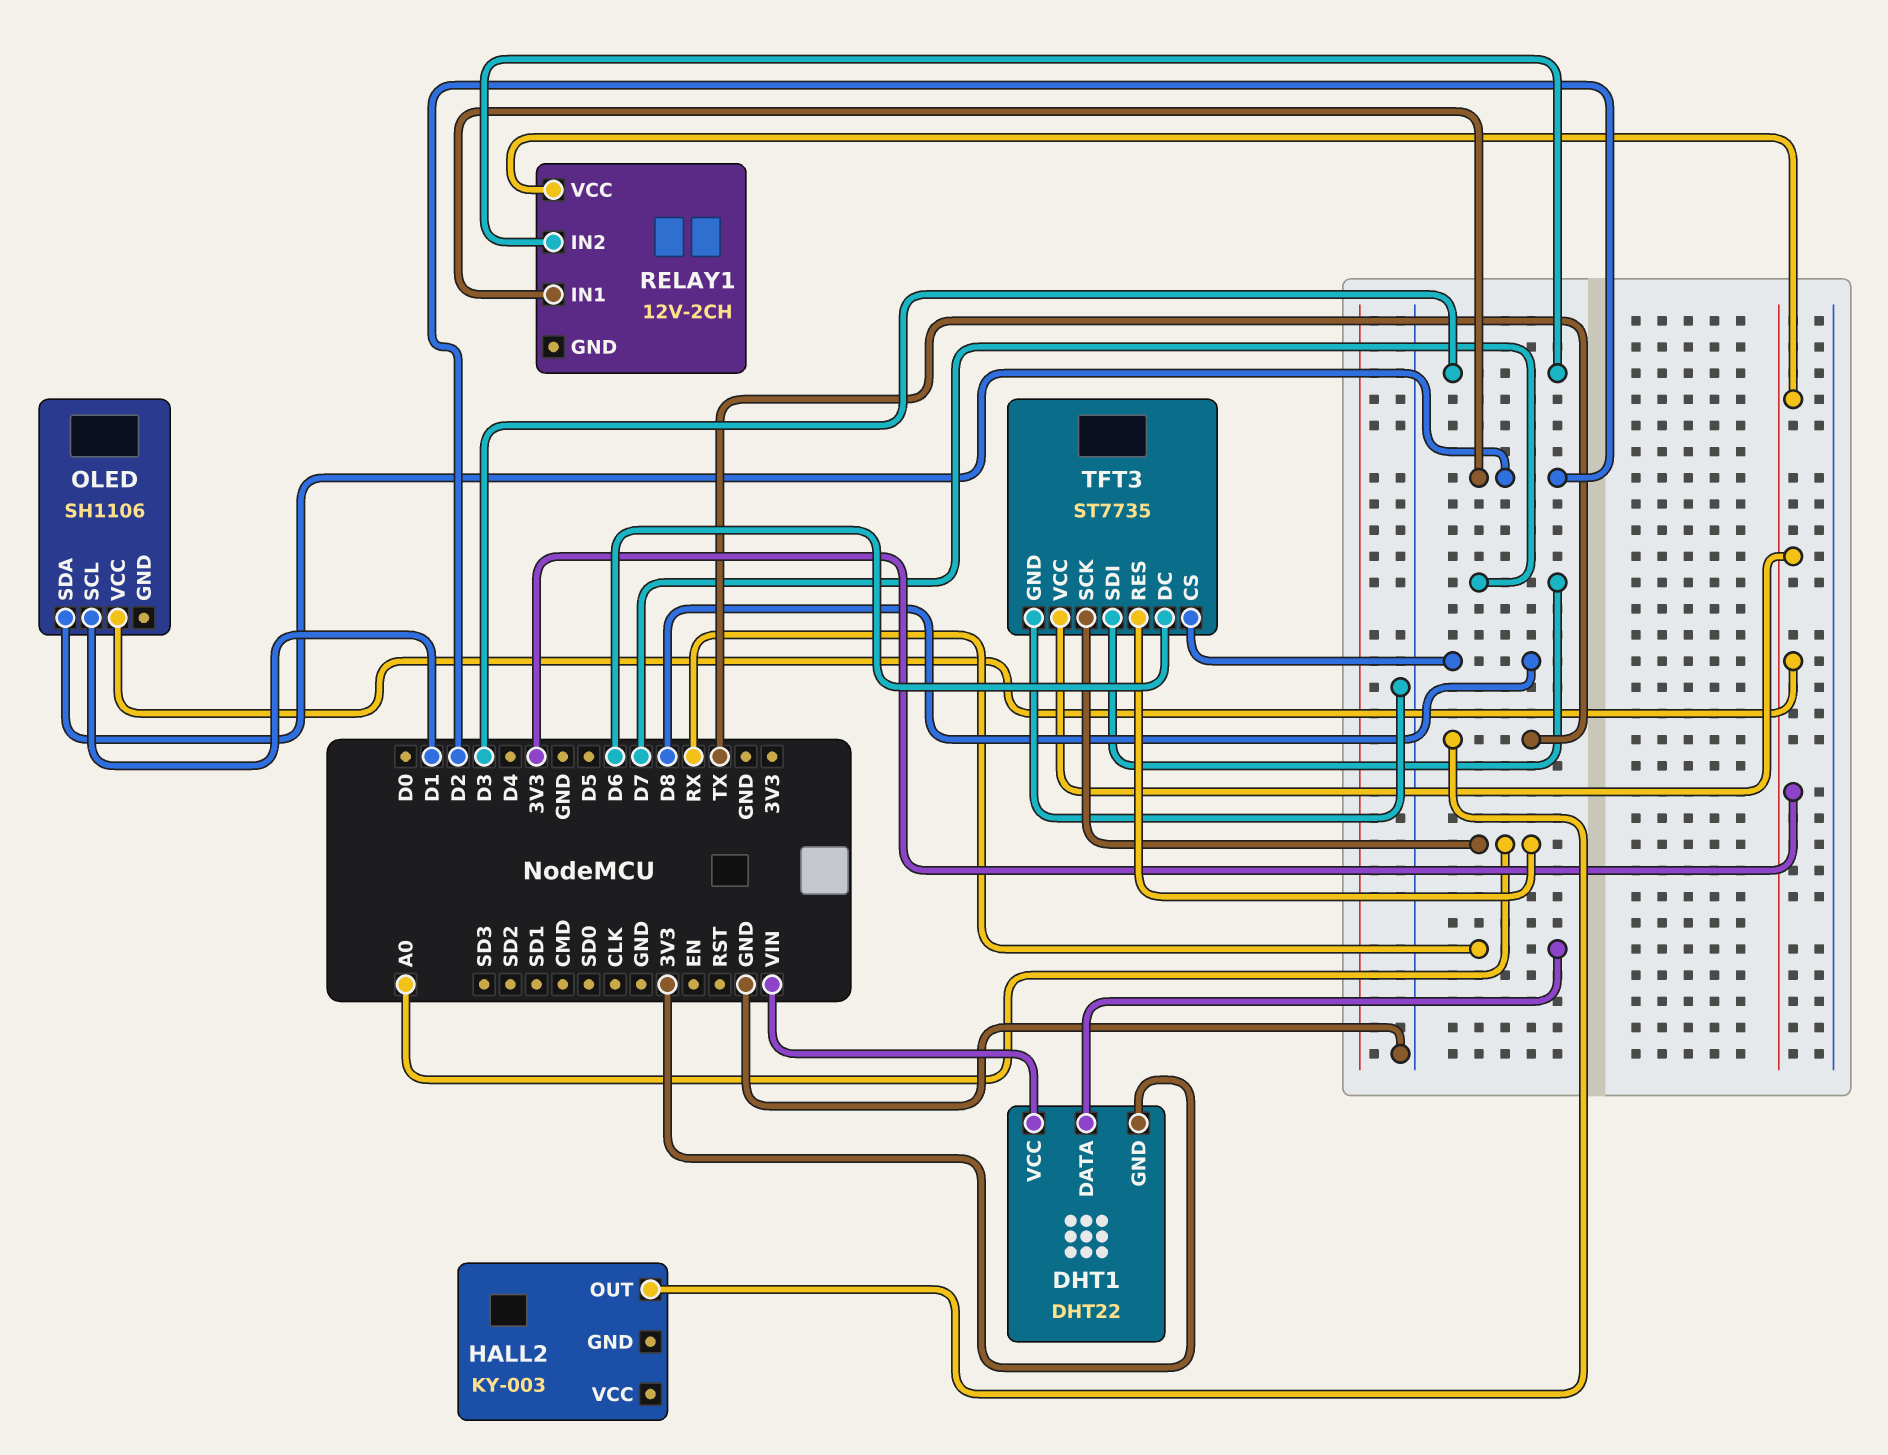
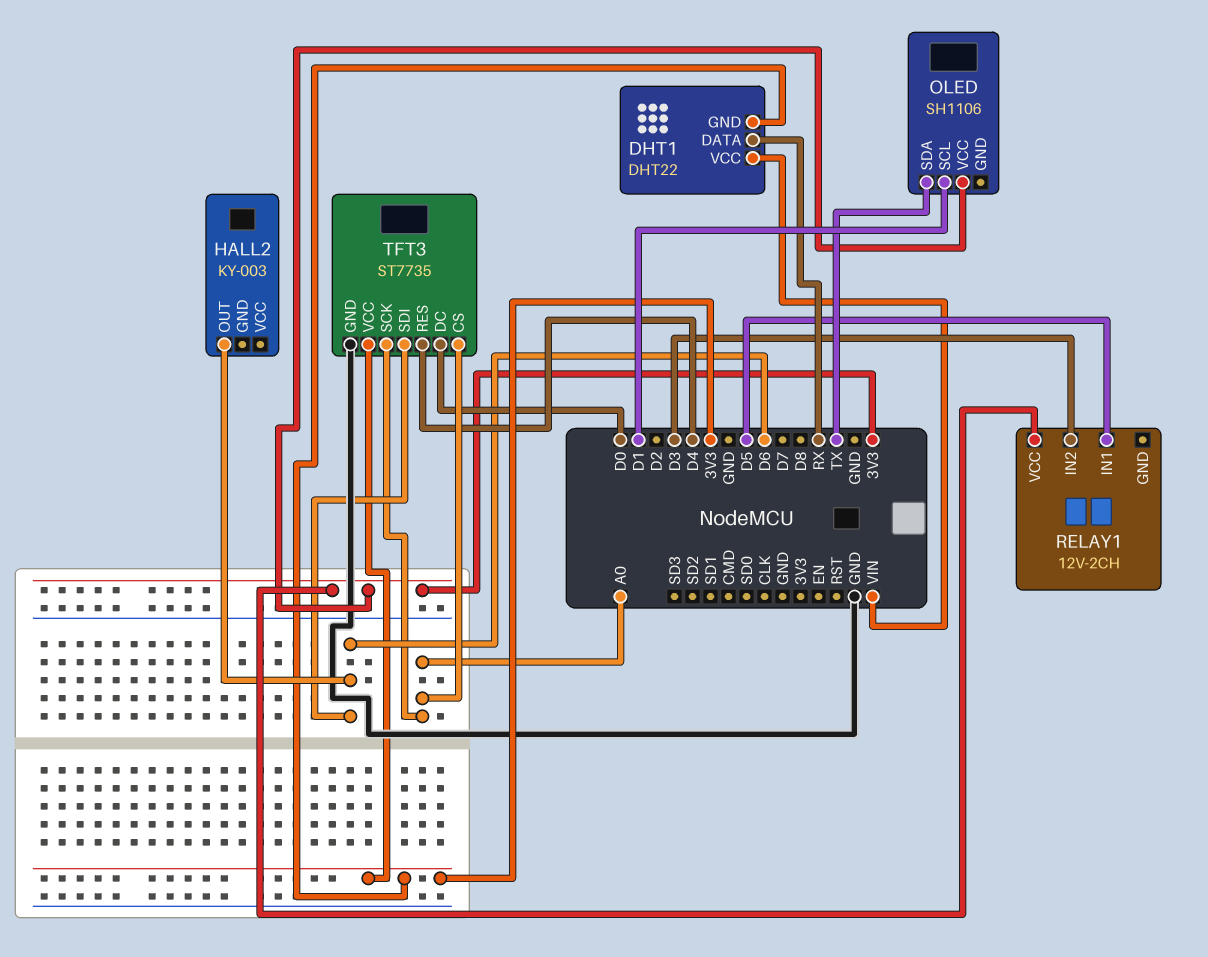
HALL2 pin OUT: TX -> D6
OLED pin SDA: D2 -> TX
RELAY1 pin IN1: D2 -> D5
TFT3 pin CS: D8 -> A0
TFT3 pin DC: D6 -> D0
TFT3 pin RES: A0 -> D4
TFT3 pin SDI: D7 -> D6

